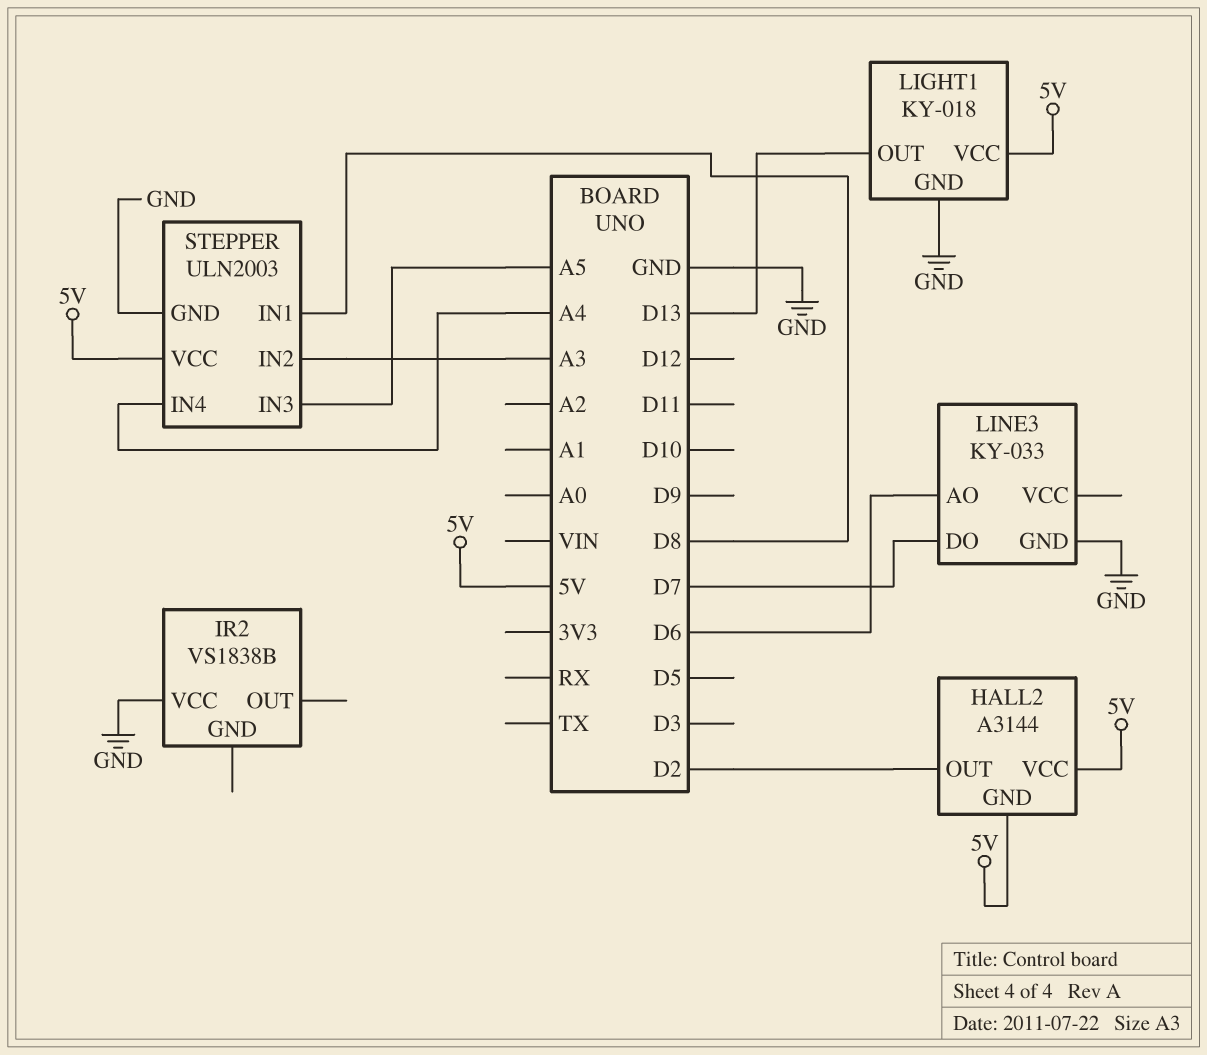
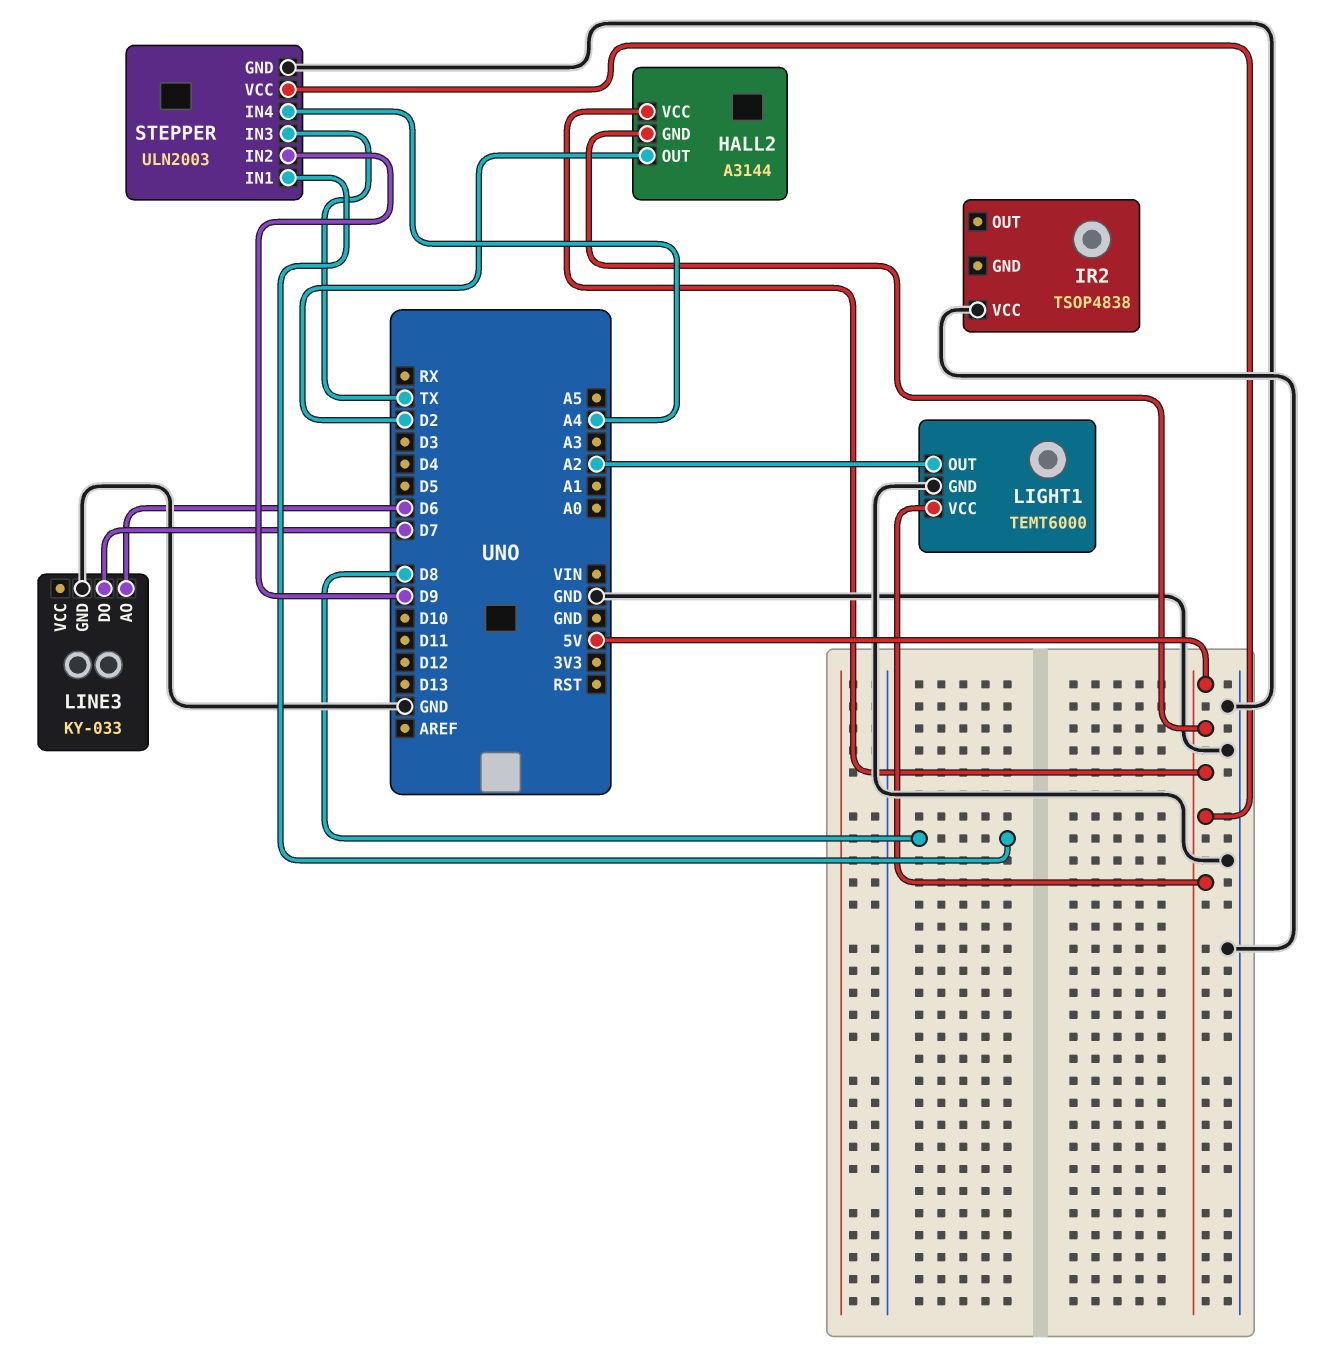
IR2: VS1838B -> TSOP4838
LIGHT1: KY-018 -> TEMT6000
LIGHT1 pin OUT: D13 -> A2
STEPPER pin IN2: A3 -> D9
STEPPER pin IN3: A5 -> TX

